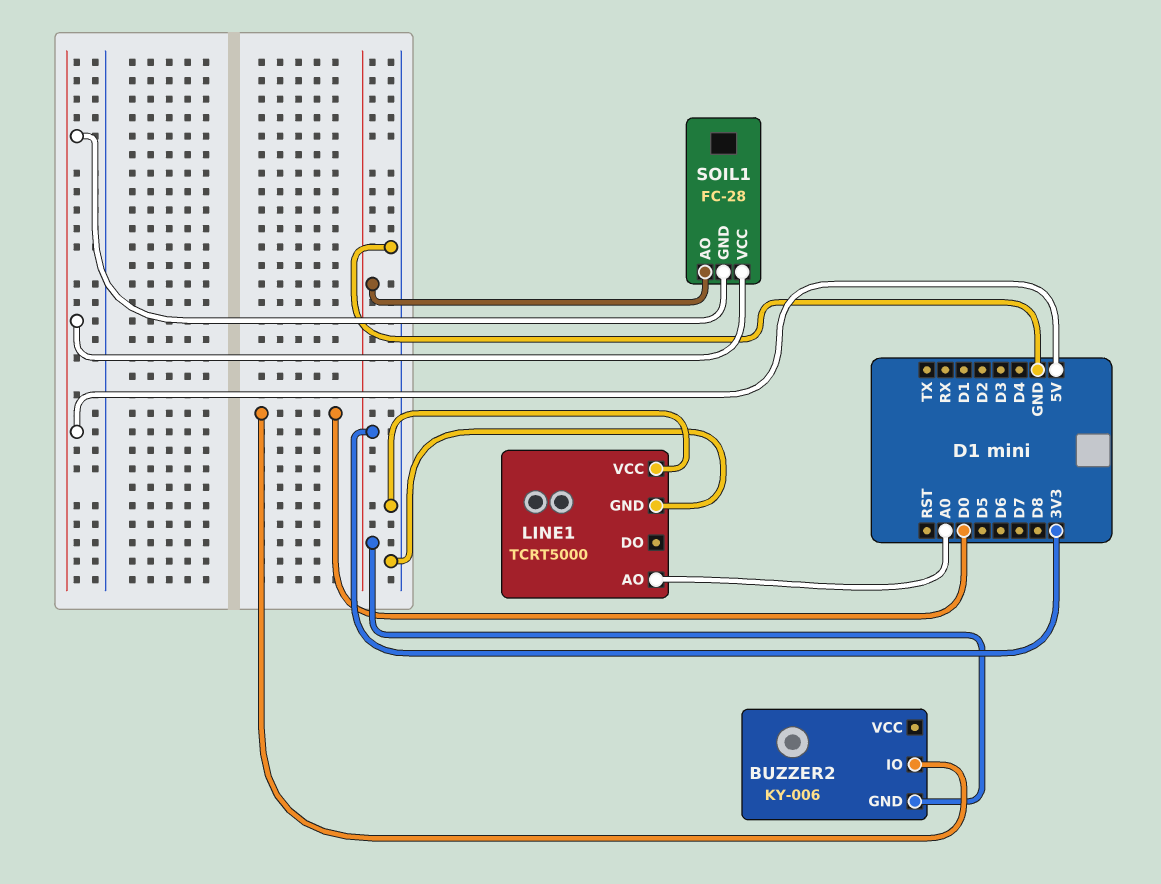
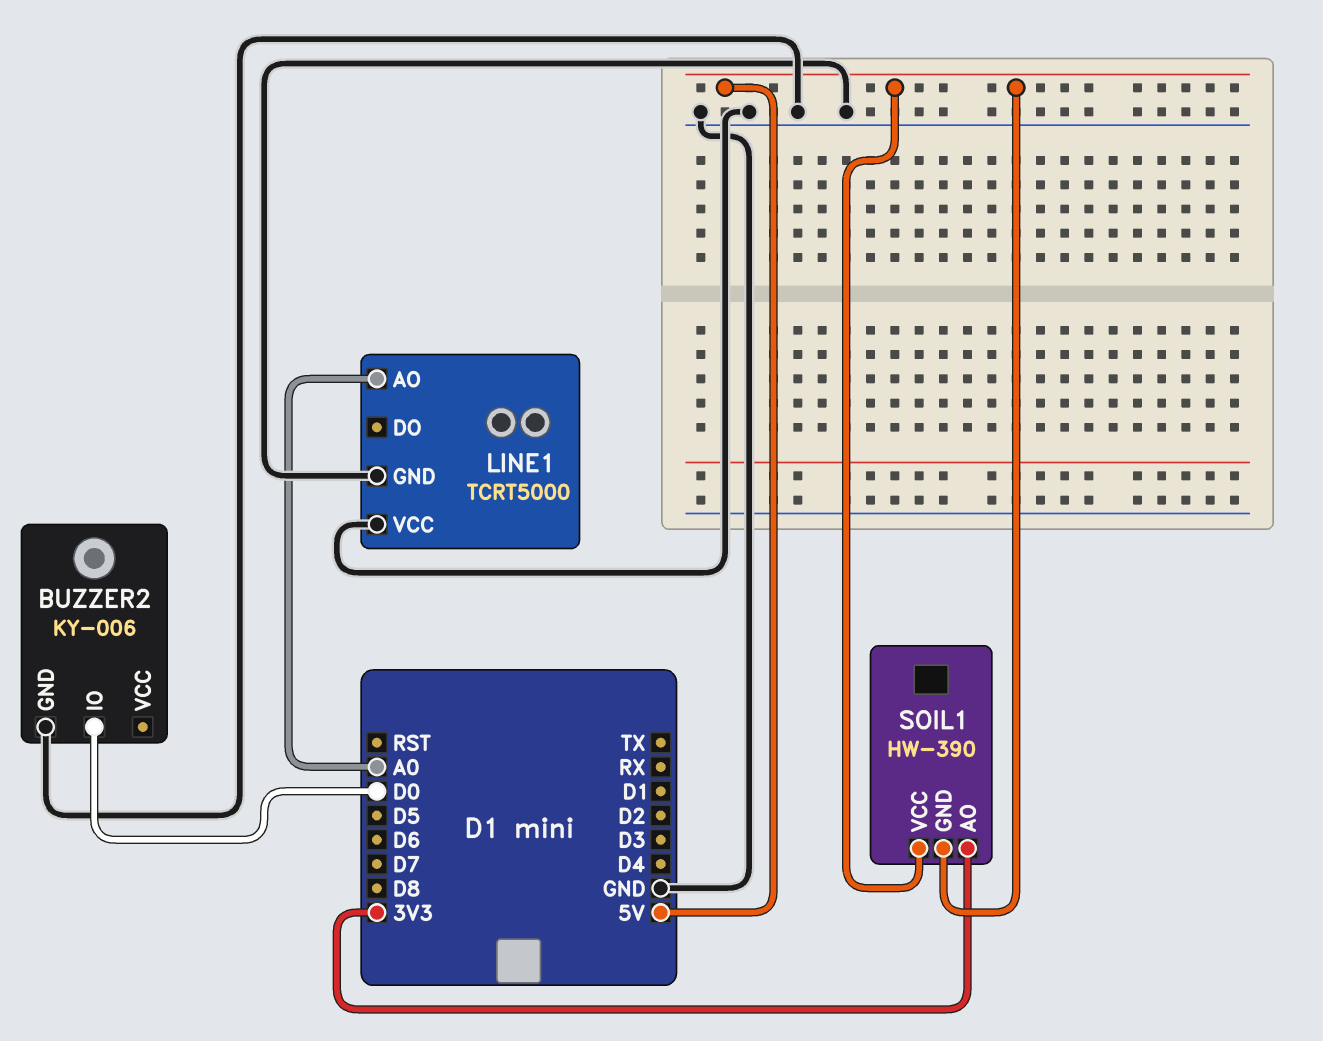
BUZZER2 pin GND: 3V3 -> GND
SOIL1: FC-28 -> HW-390

